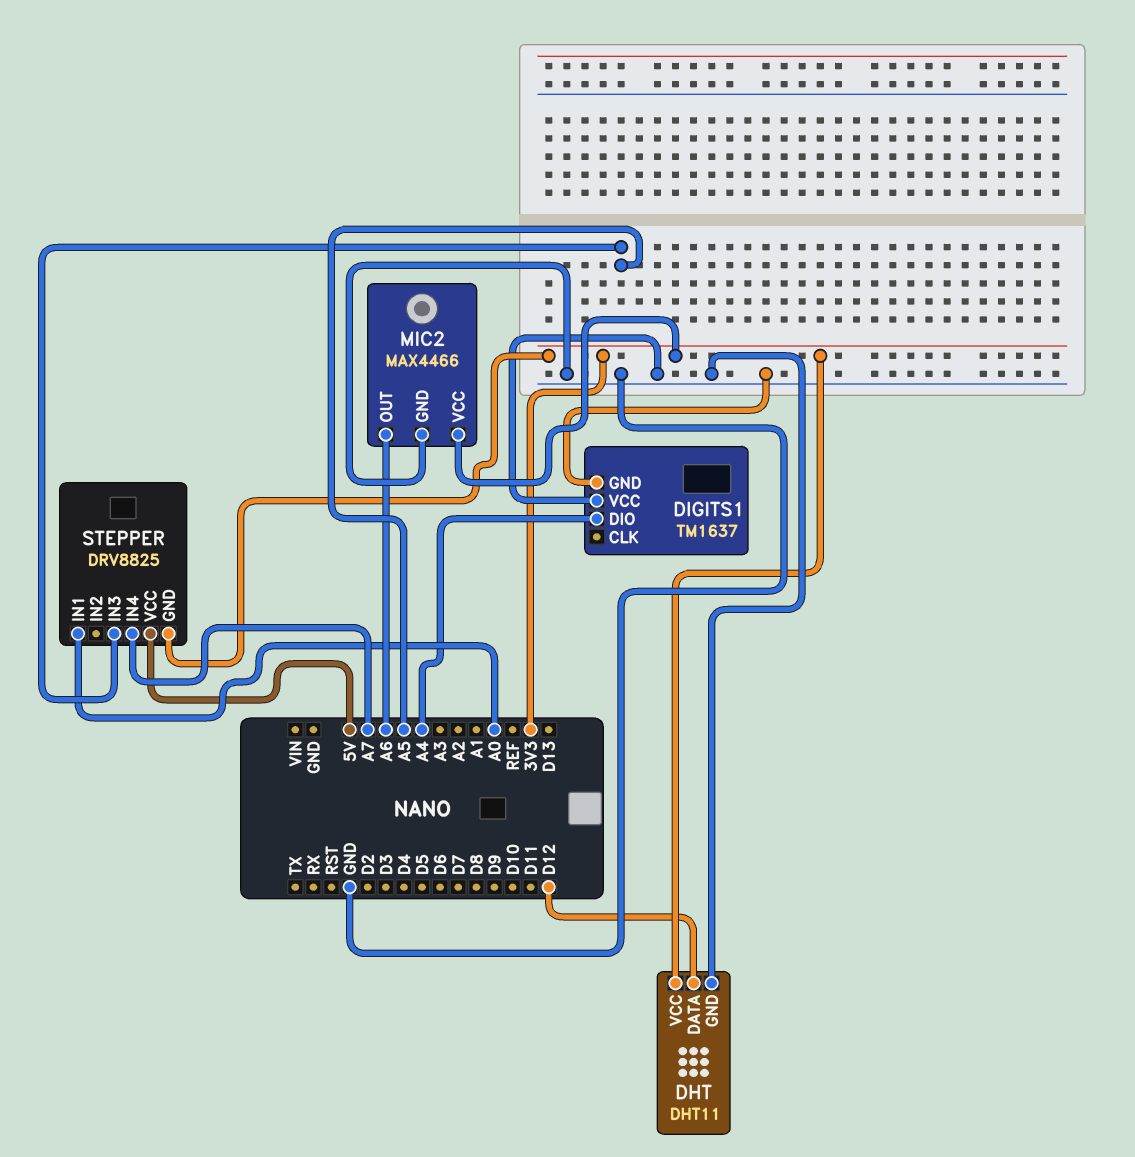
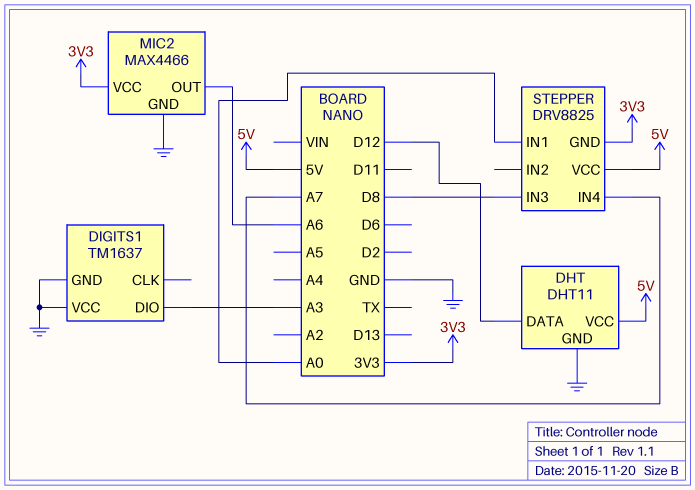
DHT pin VCC: 3V3 -> 5V
DIGITS1 pin DIO: A4 -> A3
STEPPER pin IN3: A5 -> D8

